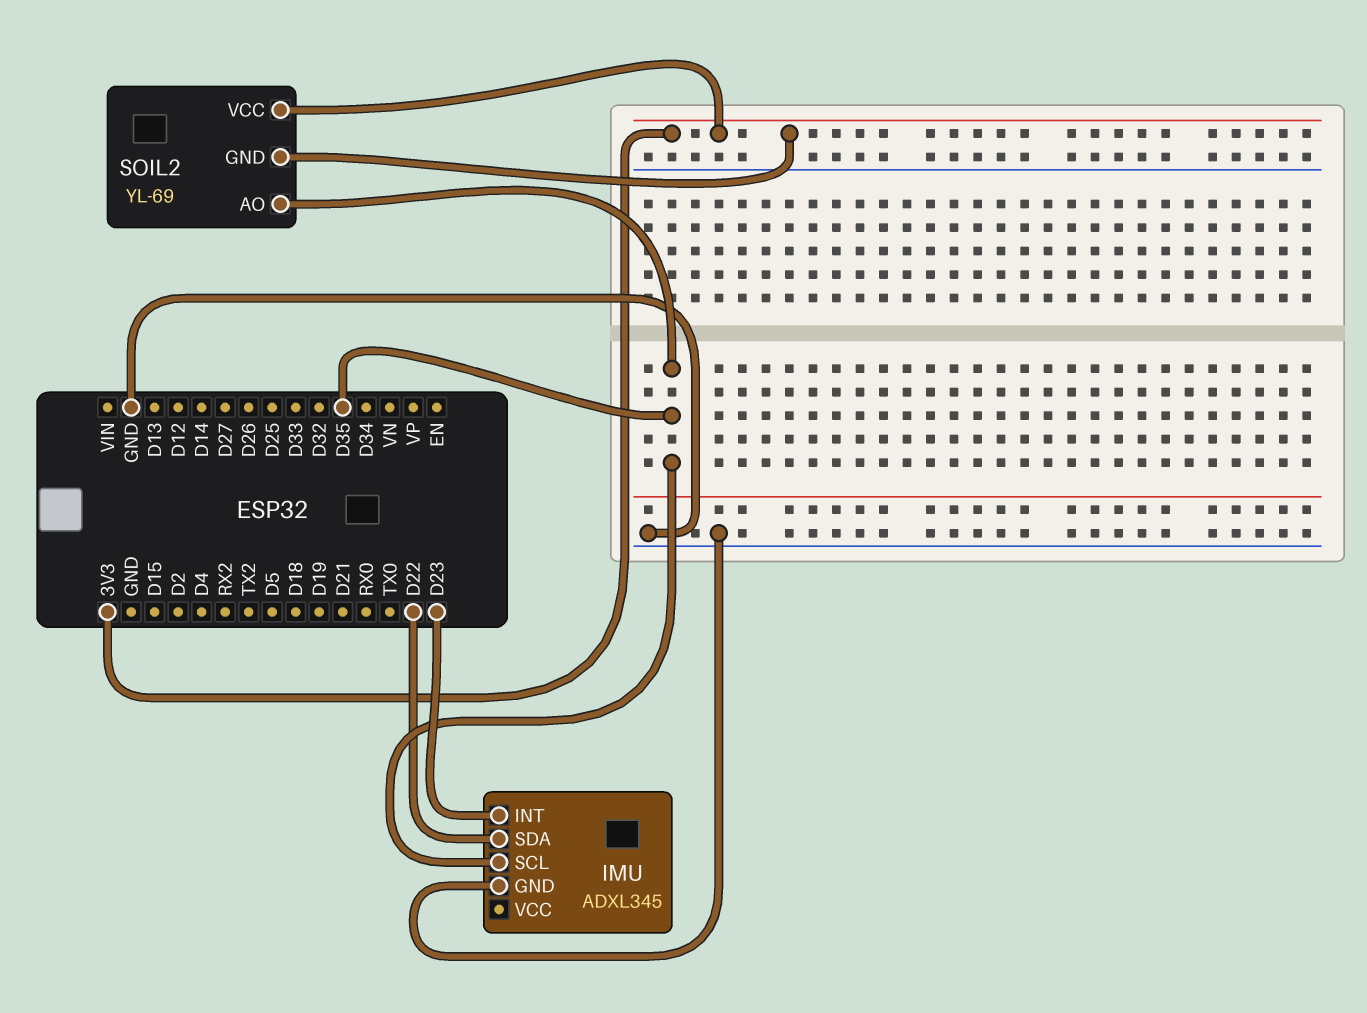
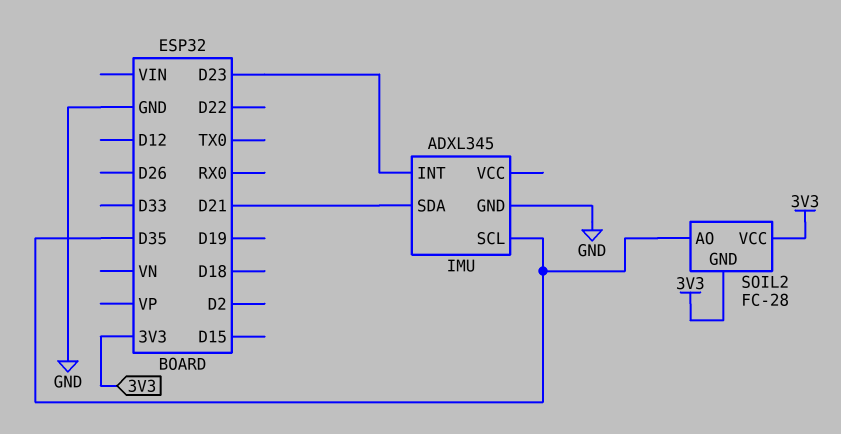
IMU pin SDA: D22 -> D21
SOIL2: YL-69 -> FC-28

